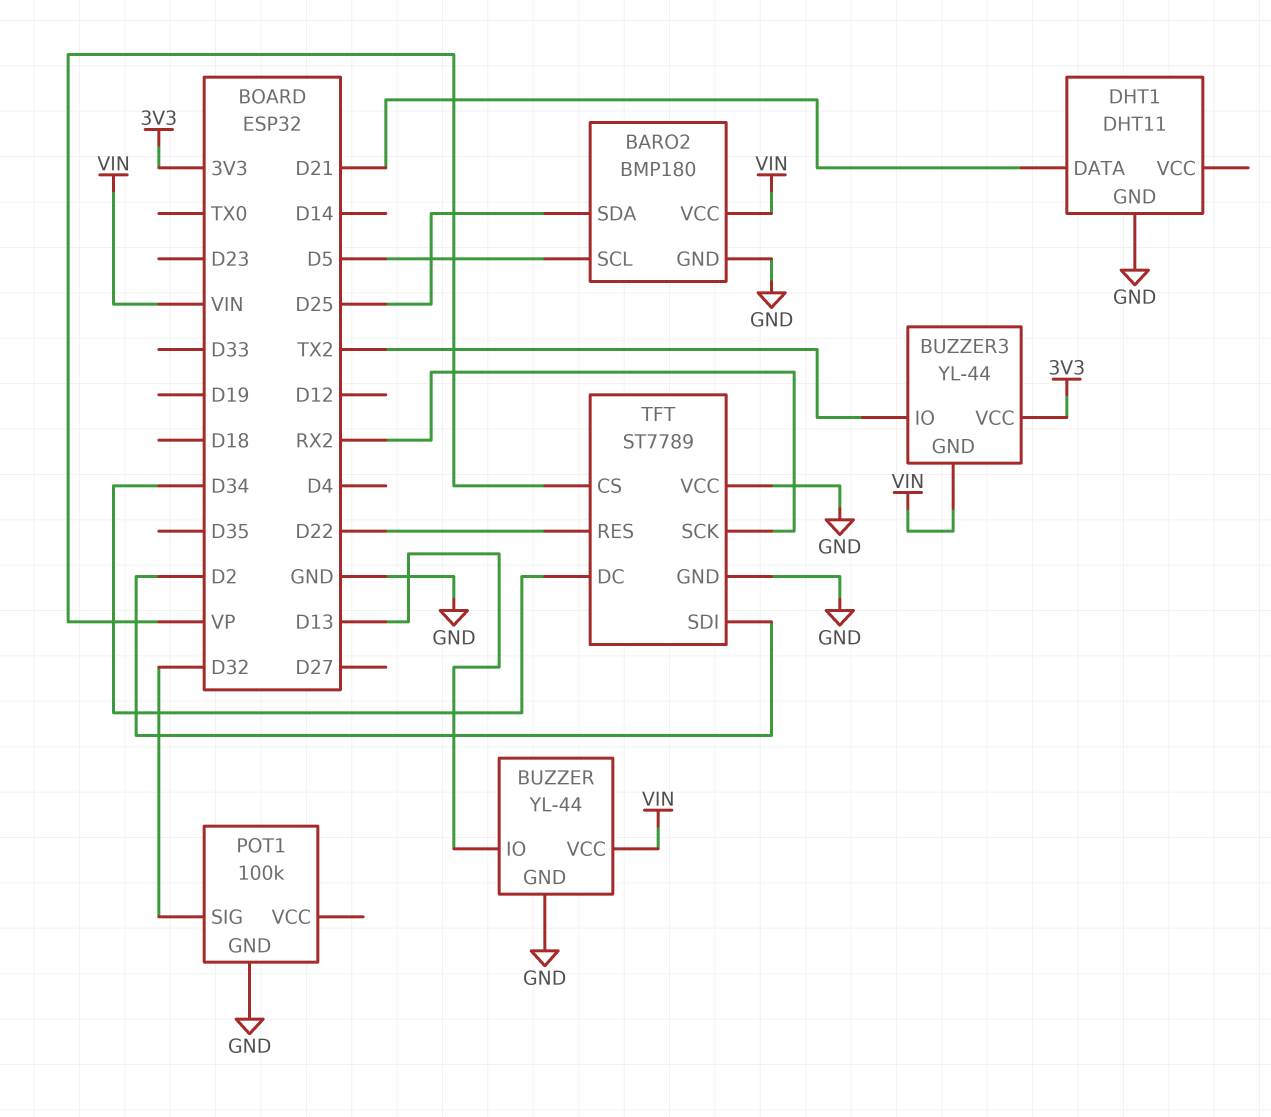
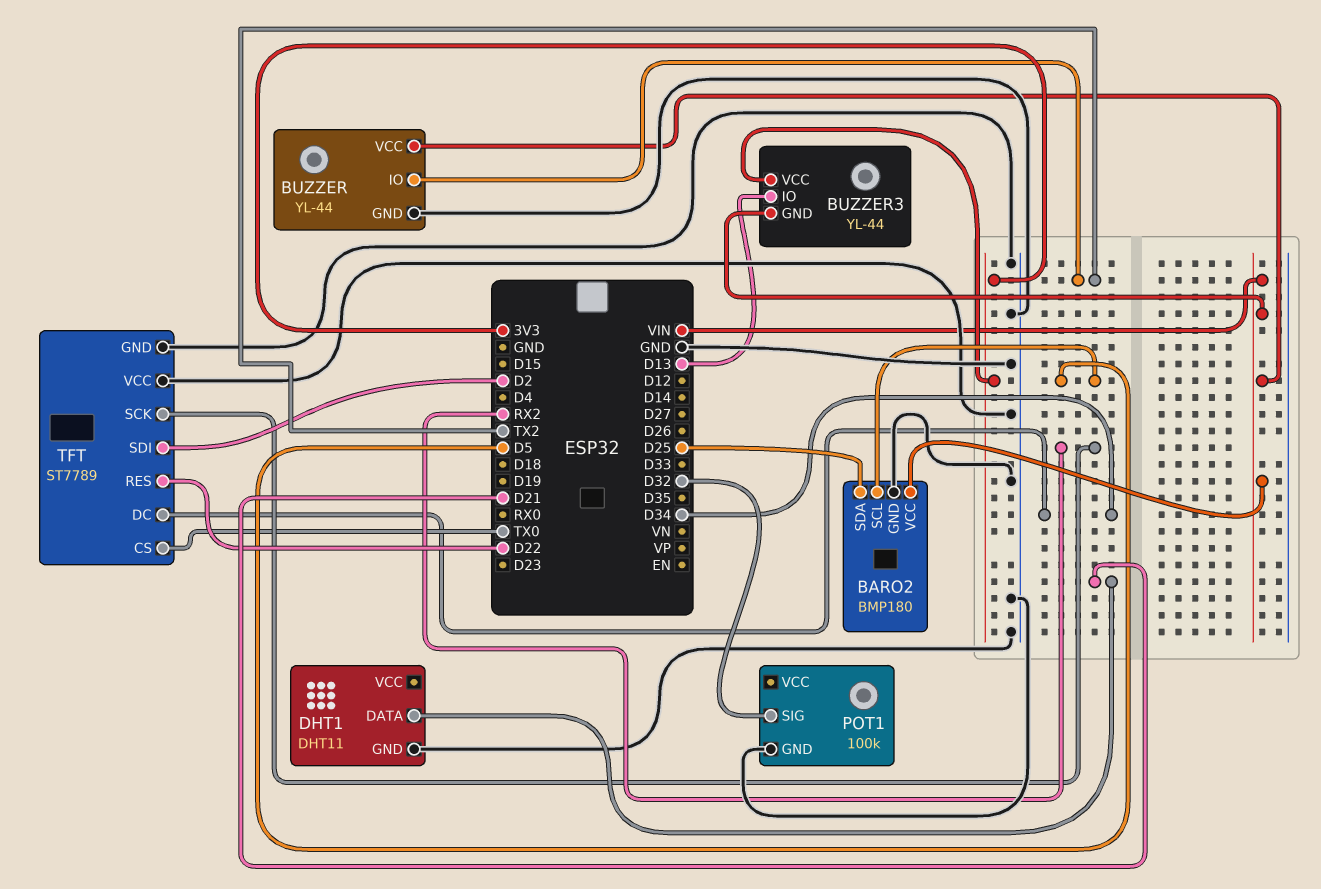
BUZZER pin IO: D13 -> TX2
BUZZER3 pin IO: TX2 -> D13
TFT pin CS: VP -> TX0

